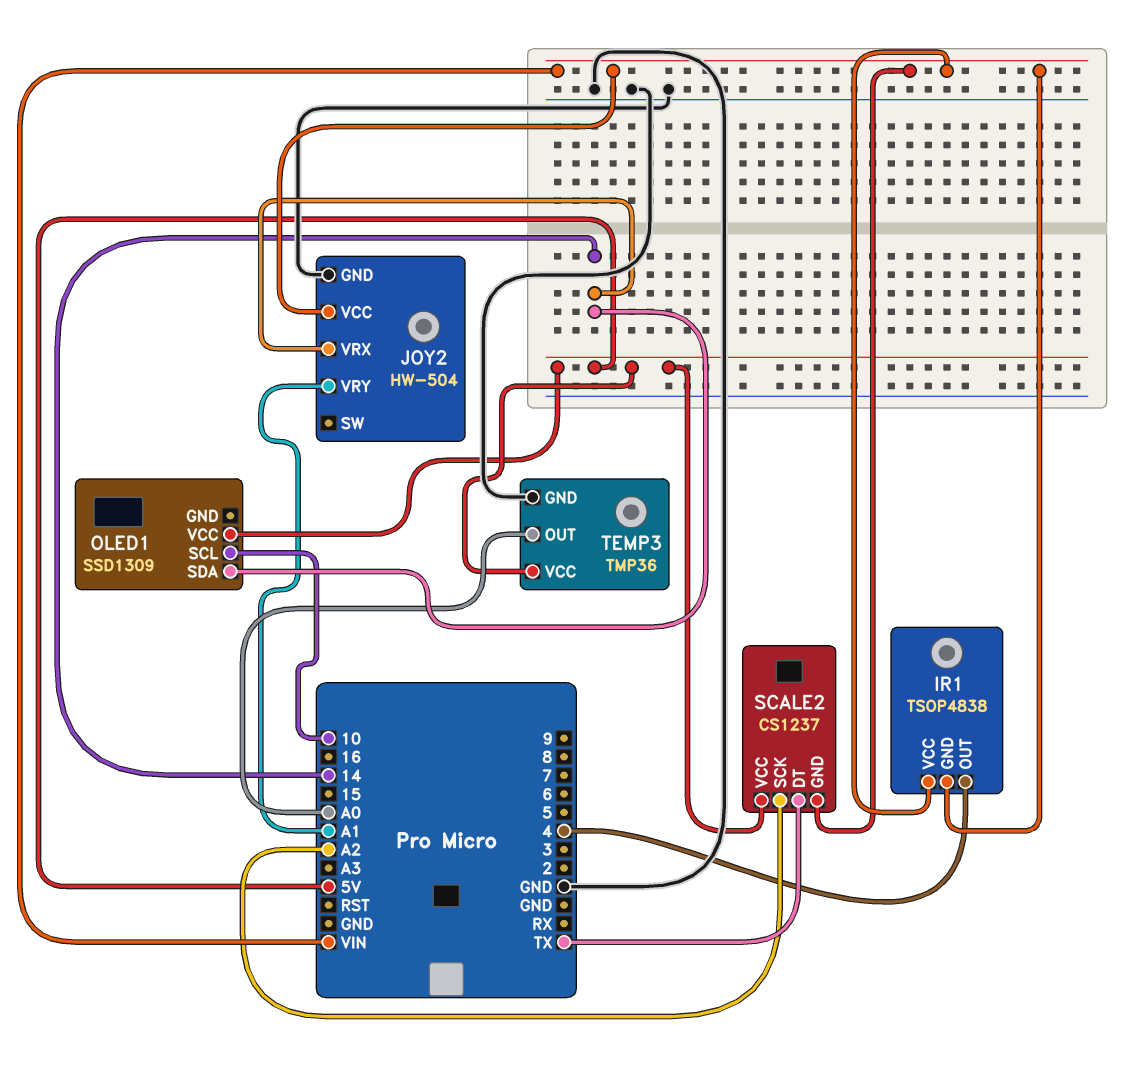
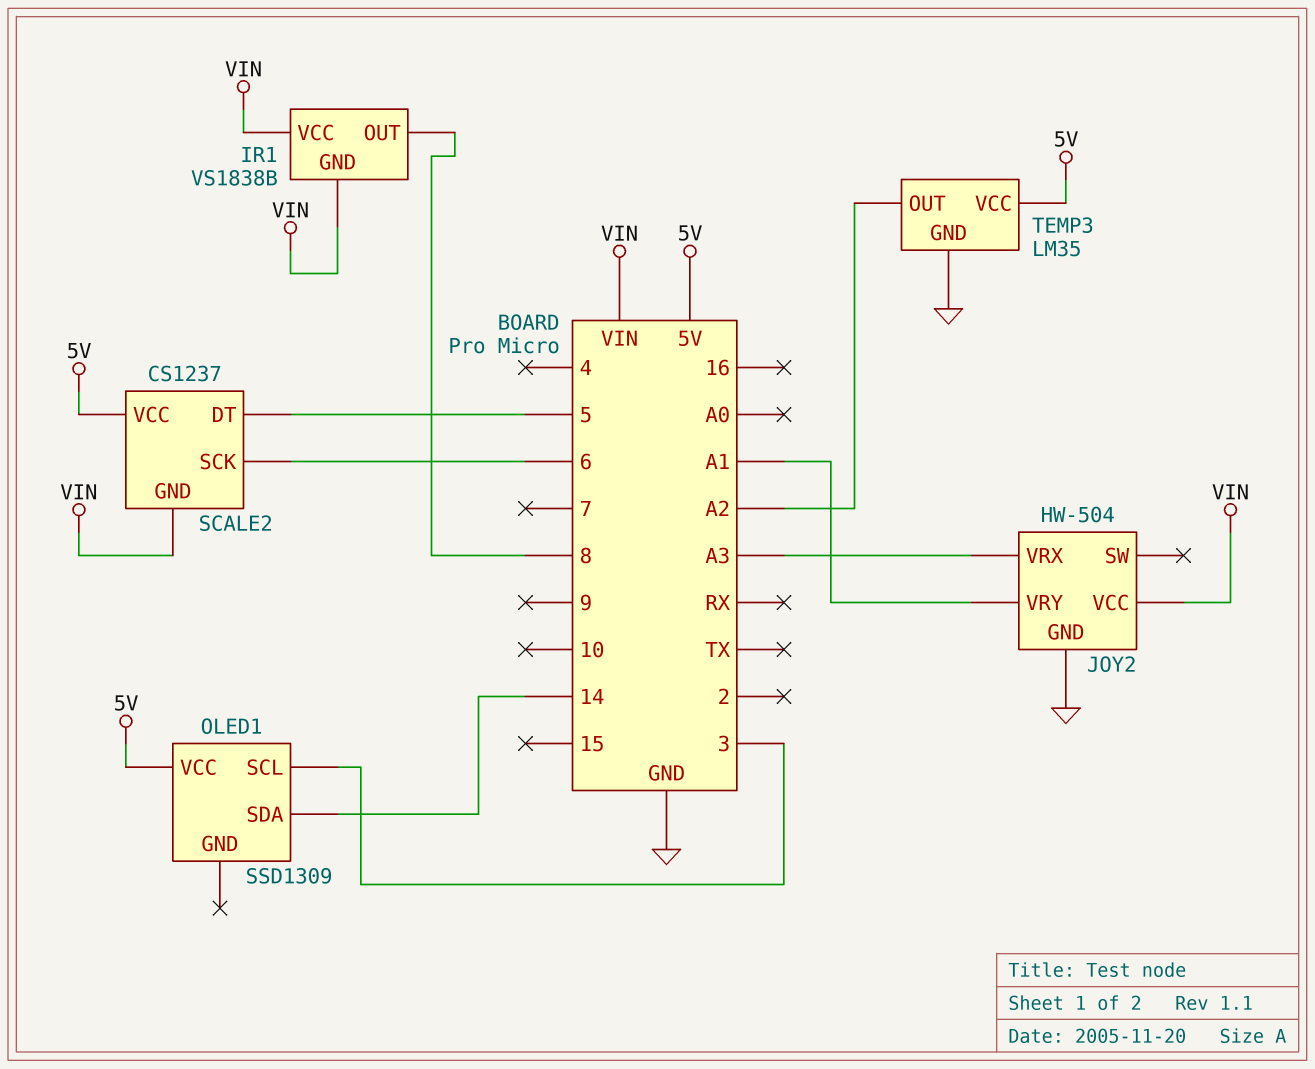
IR1: TSOP4838 -> VS1838B
IR1 pin OUT: 4 -> 8
JOY2 pin VRX: 14 -> A3
OLED1 pin SCL: 10 -> 3
SCALE2 pin DT: TX -> 5
SCALE2 pin SCK: A2 -> 6
TEMP3: TMP36 -> LM35
TEMP3 pin OUT: A0 -> A2

